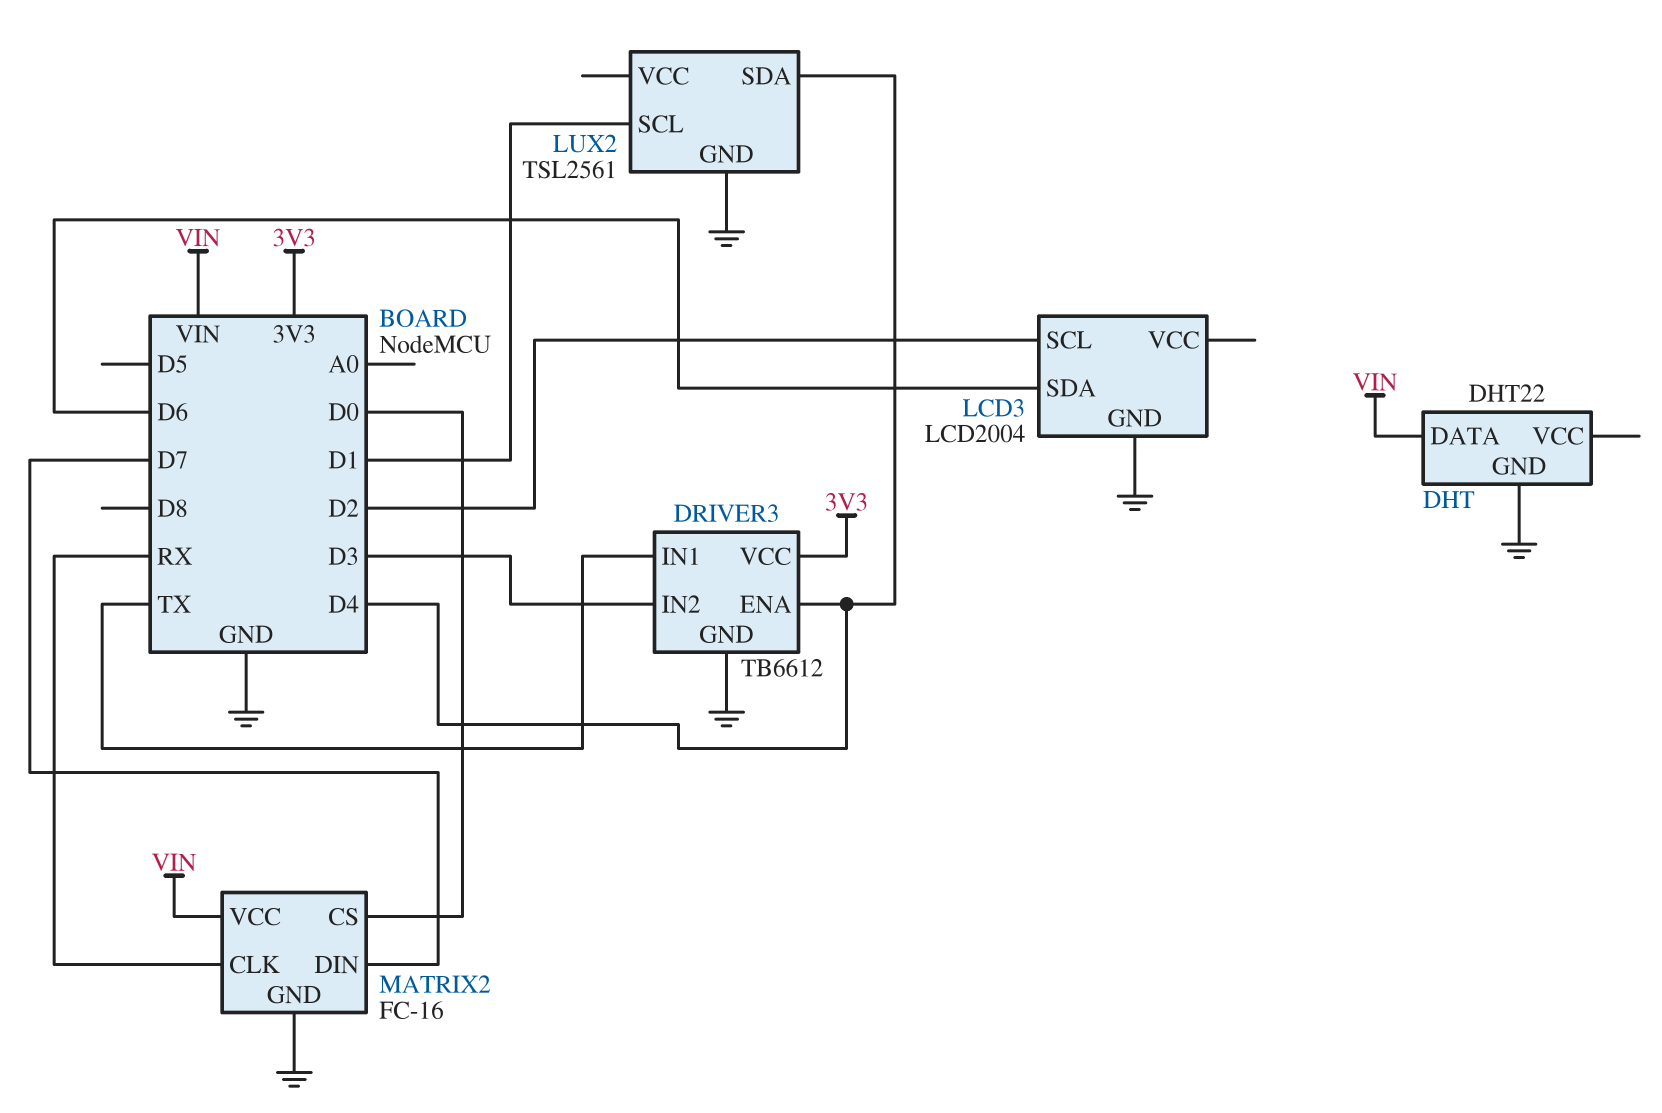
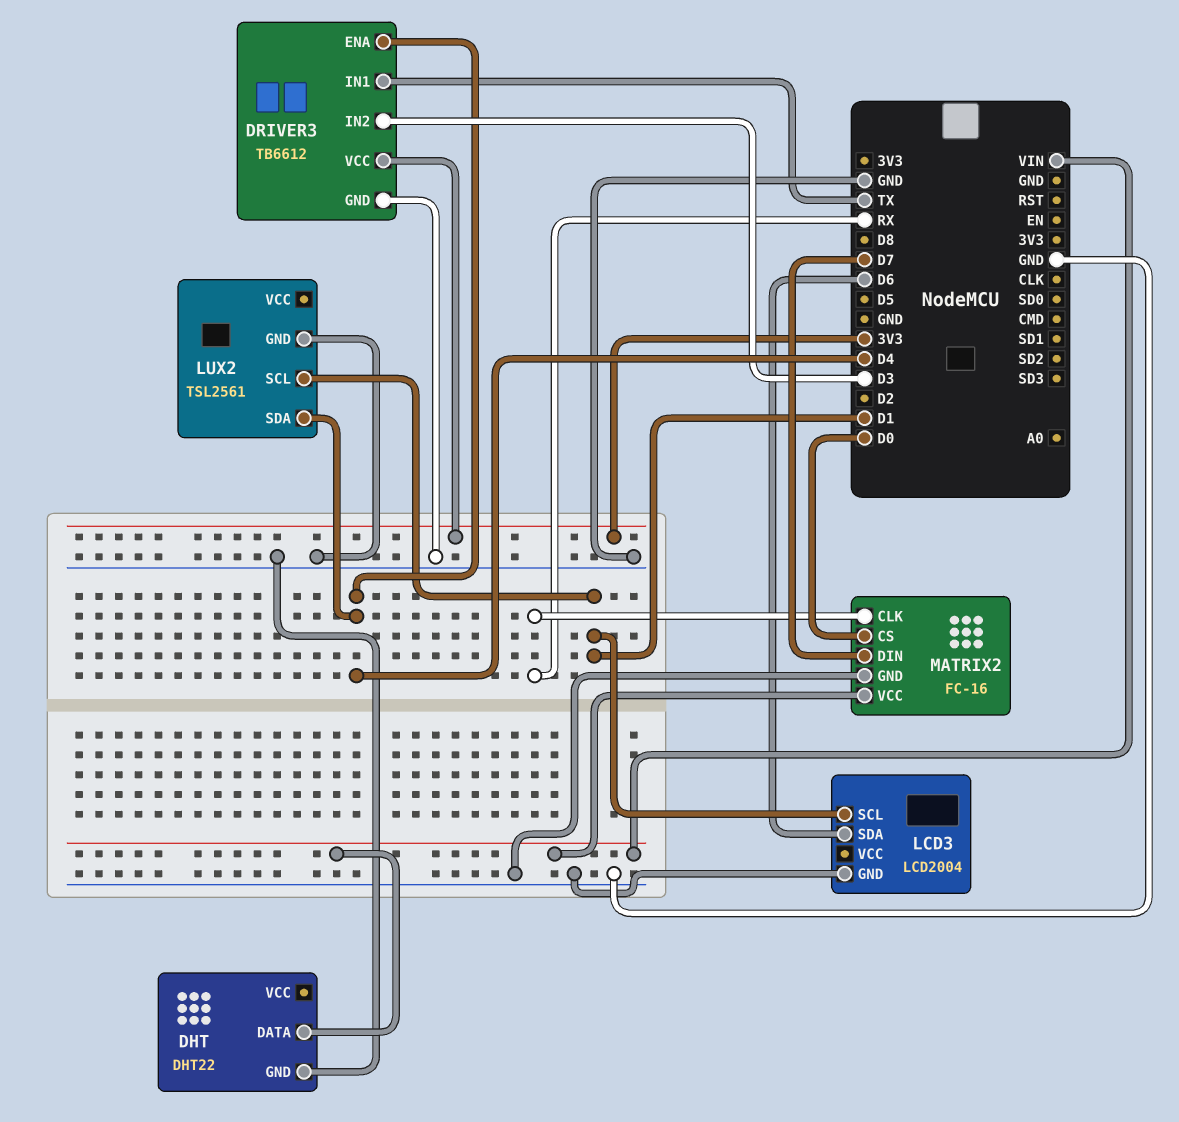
LCD3 pin SCL: D2 -> D1

